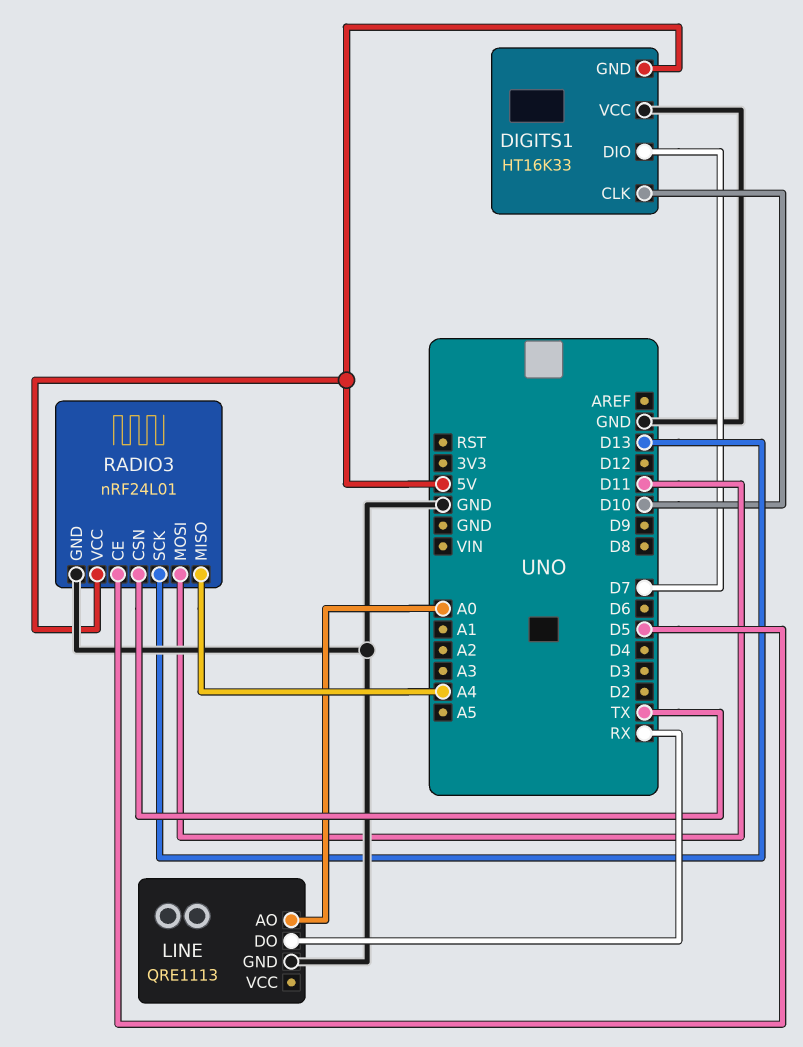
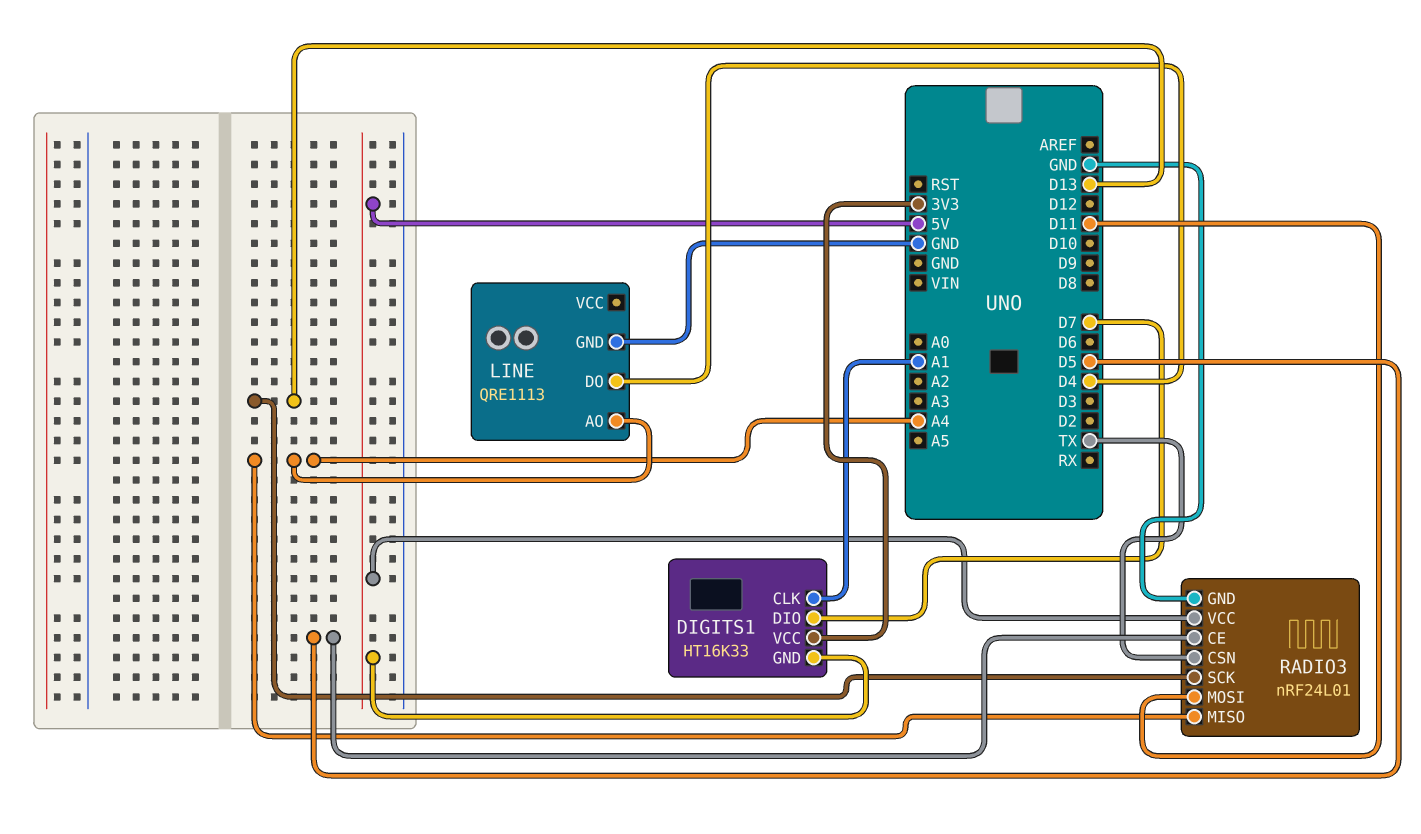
DIGITS1 pin CLK: D10 -> A1
DIGITS1 pin VCC: GND -> 3V3
LINE pin AO: A0 -> A4
LINE pin DO: RX -> D4

